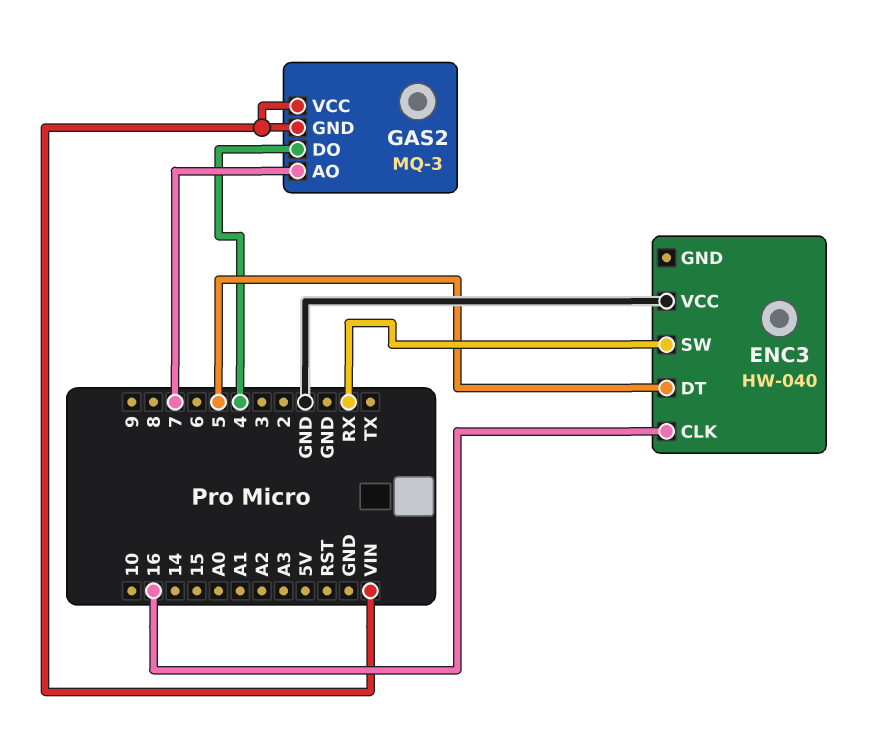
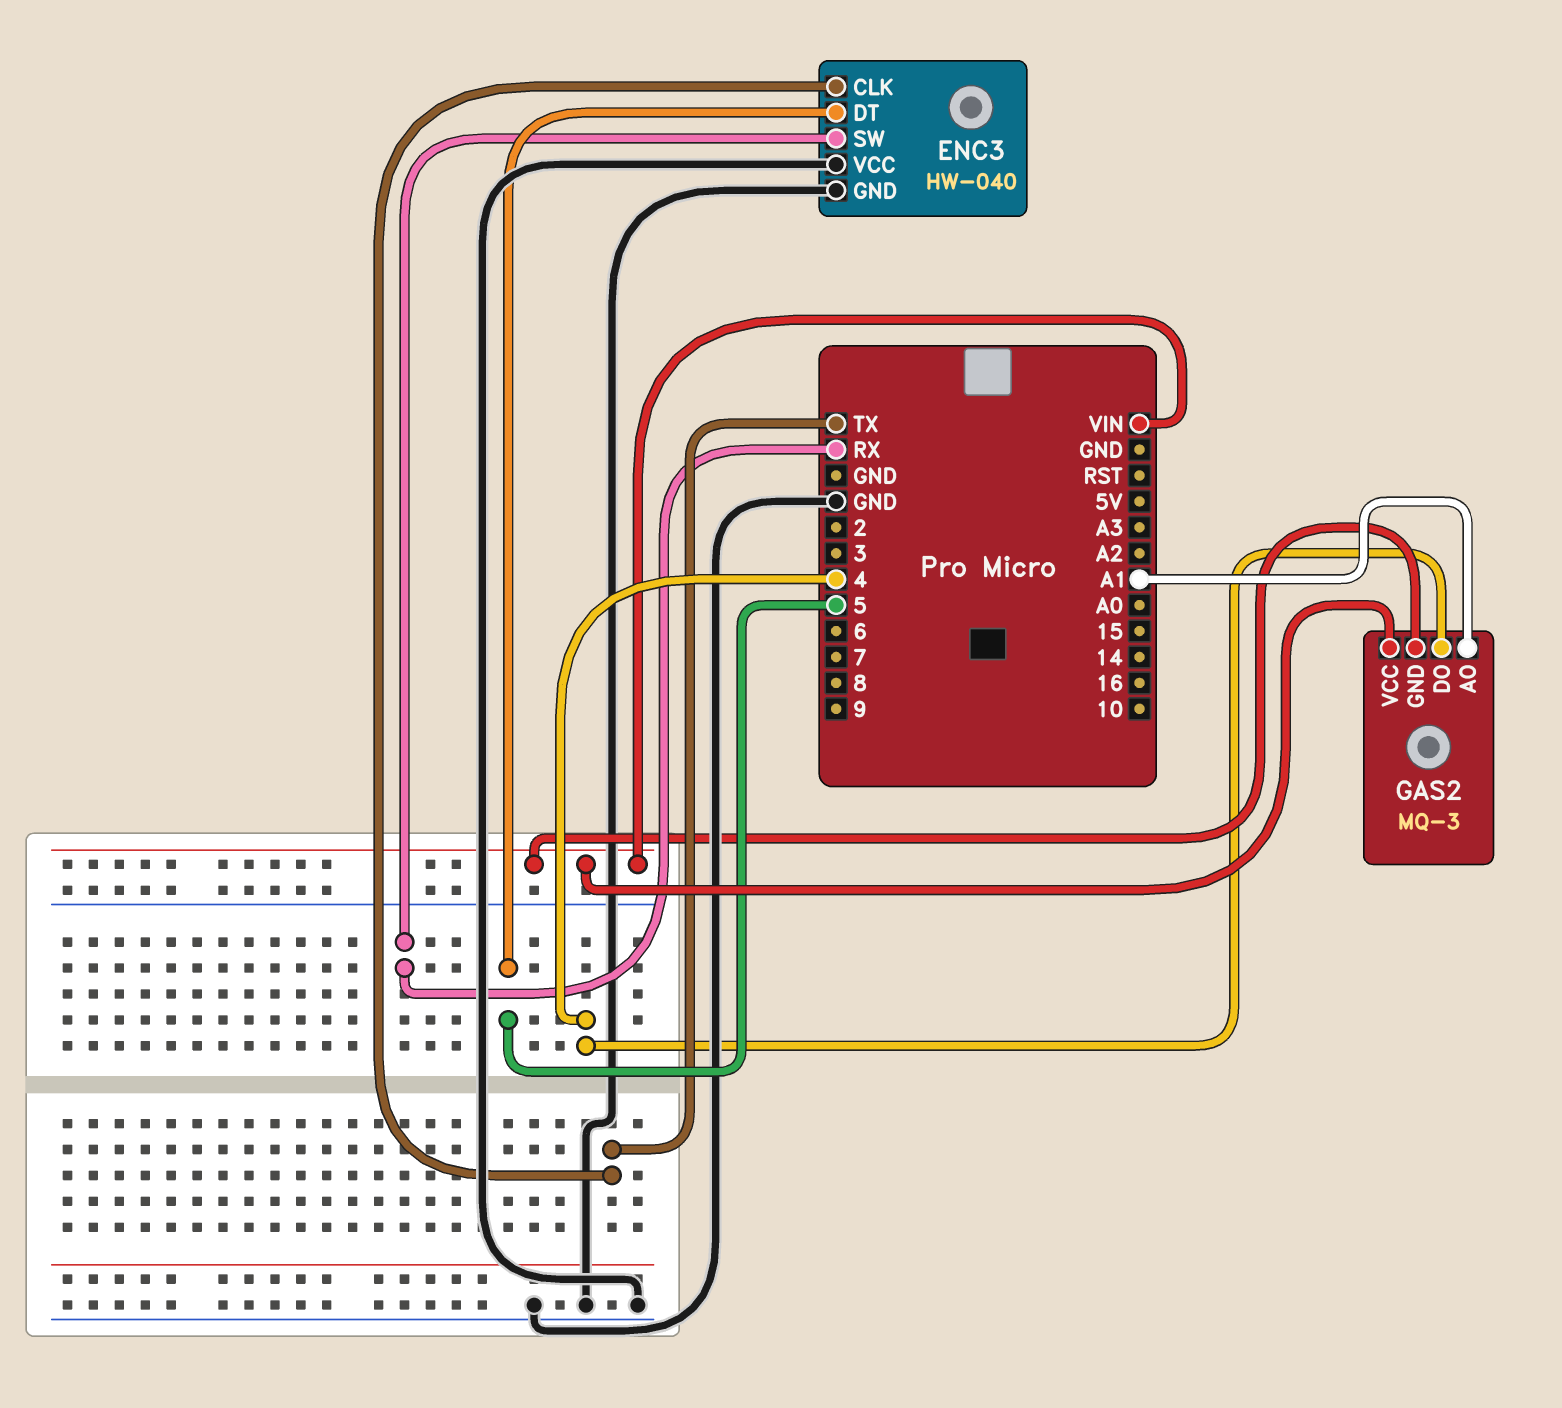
ENC3 pin CLK: 16 -> TX
ENC3 pin GND: none -> GND
GAS2 pin AO: 7 -> A1

